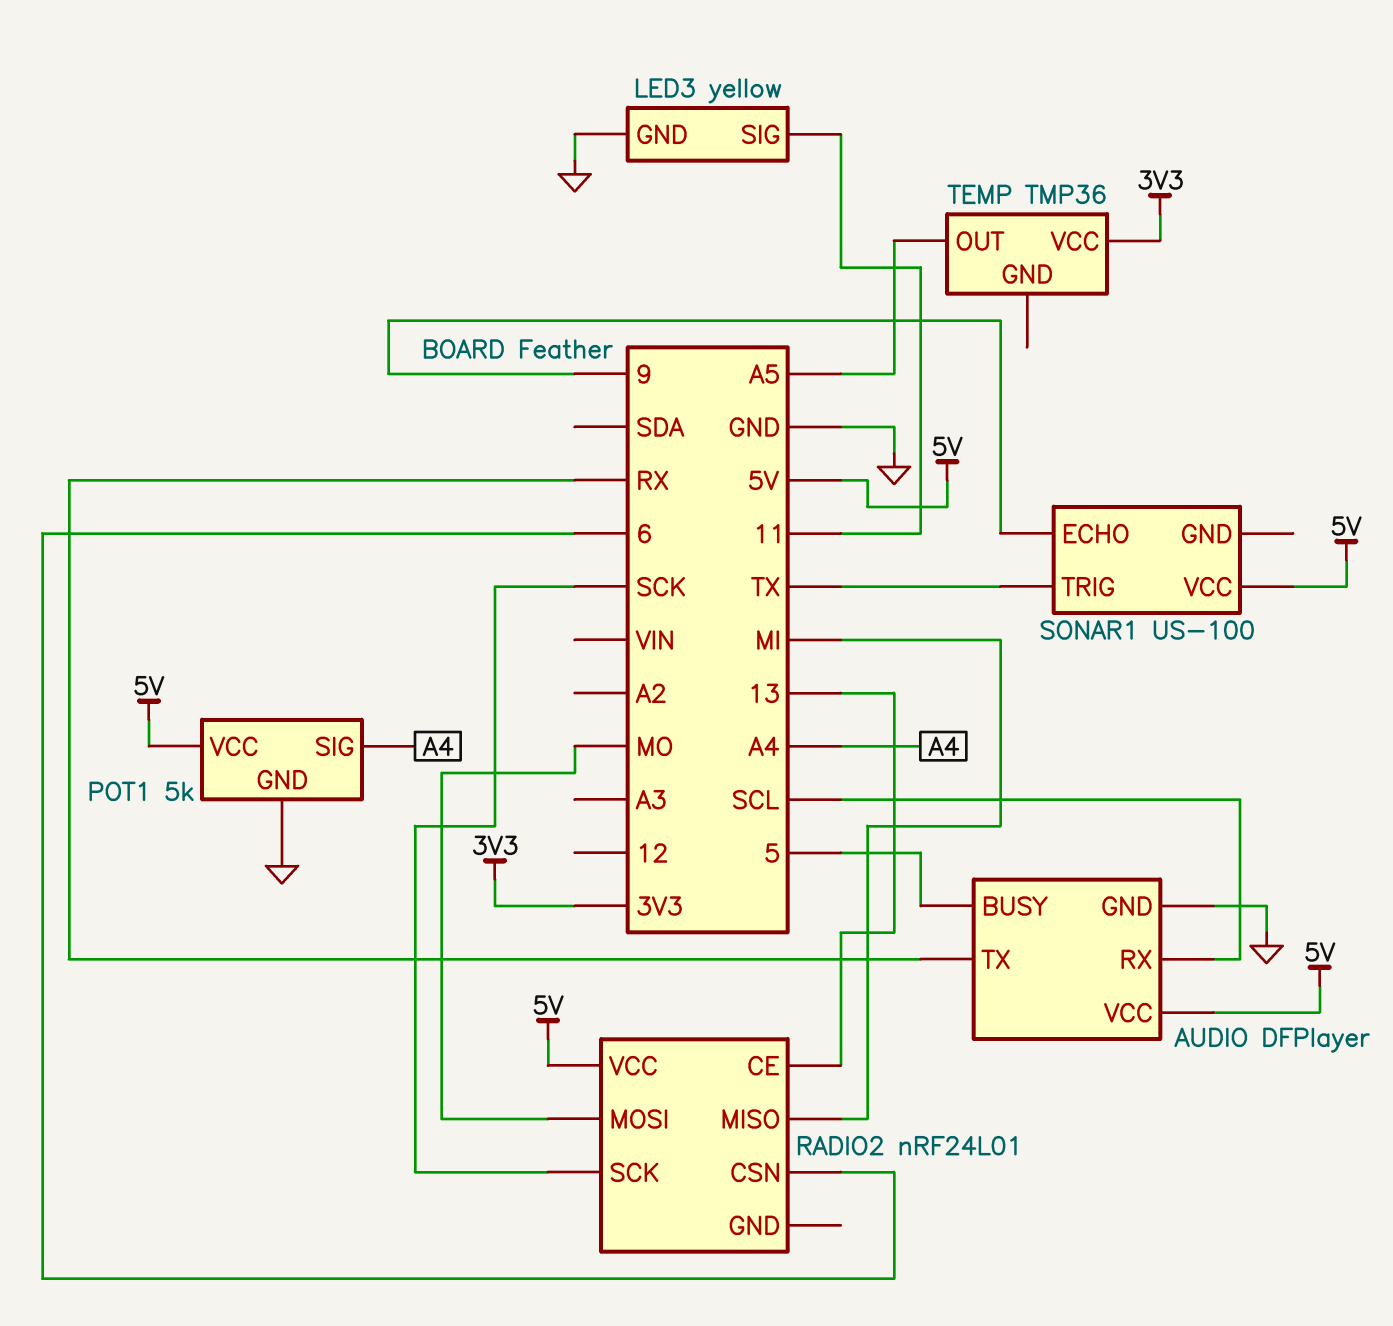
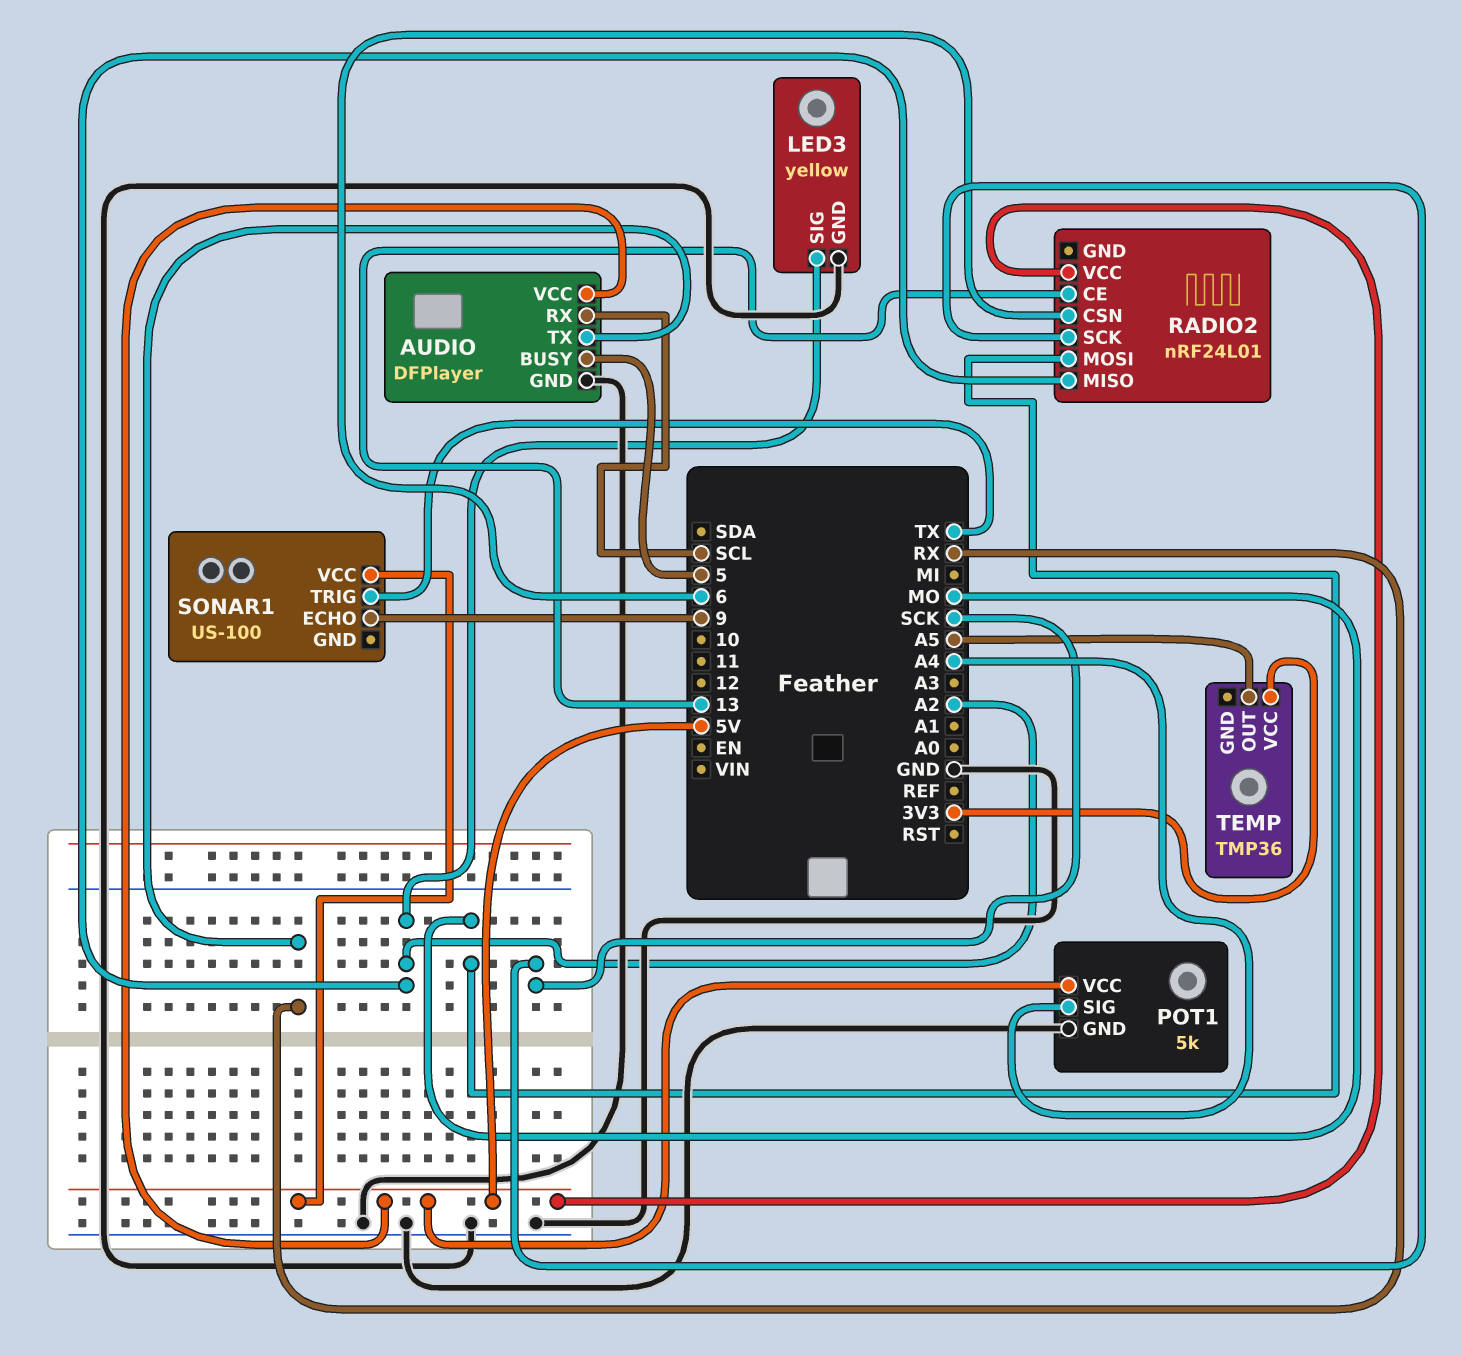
LED3 pin SIG: 11 -> A2
RADIO2 pin MISO: MI -> A2

